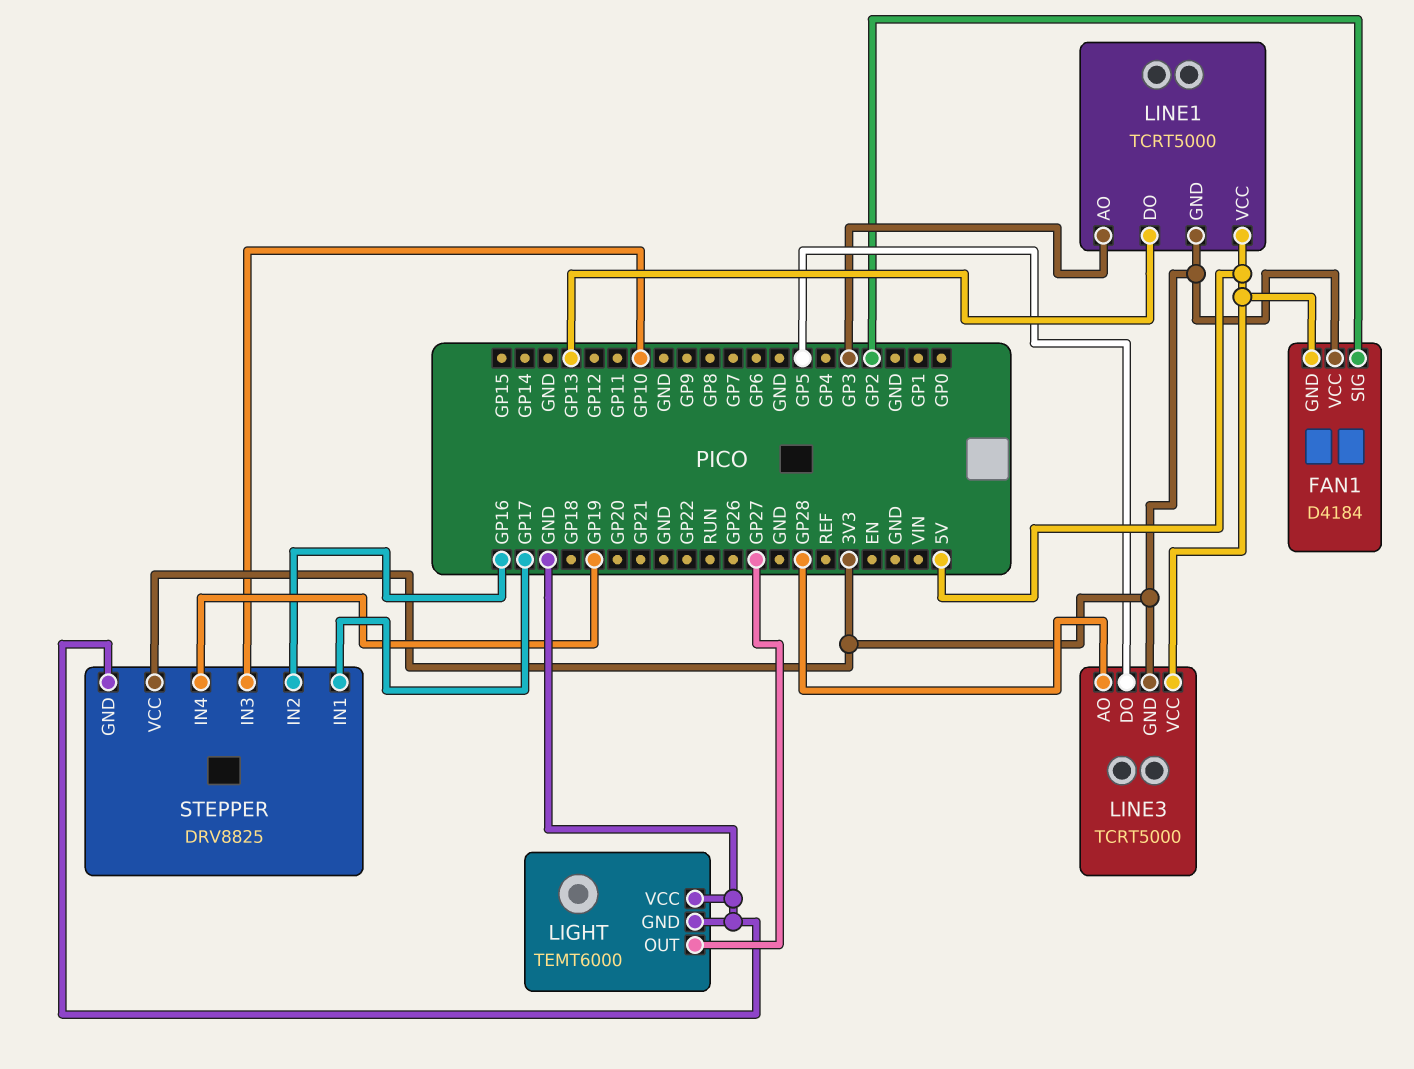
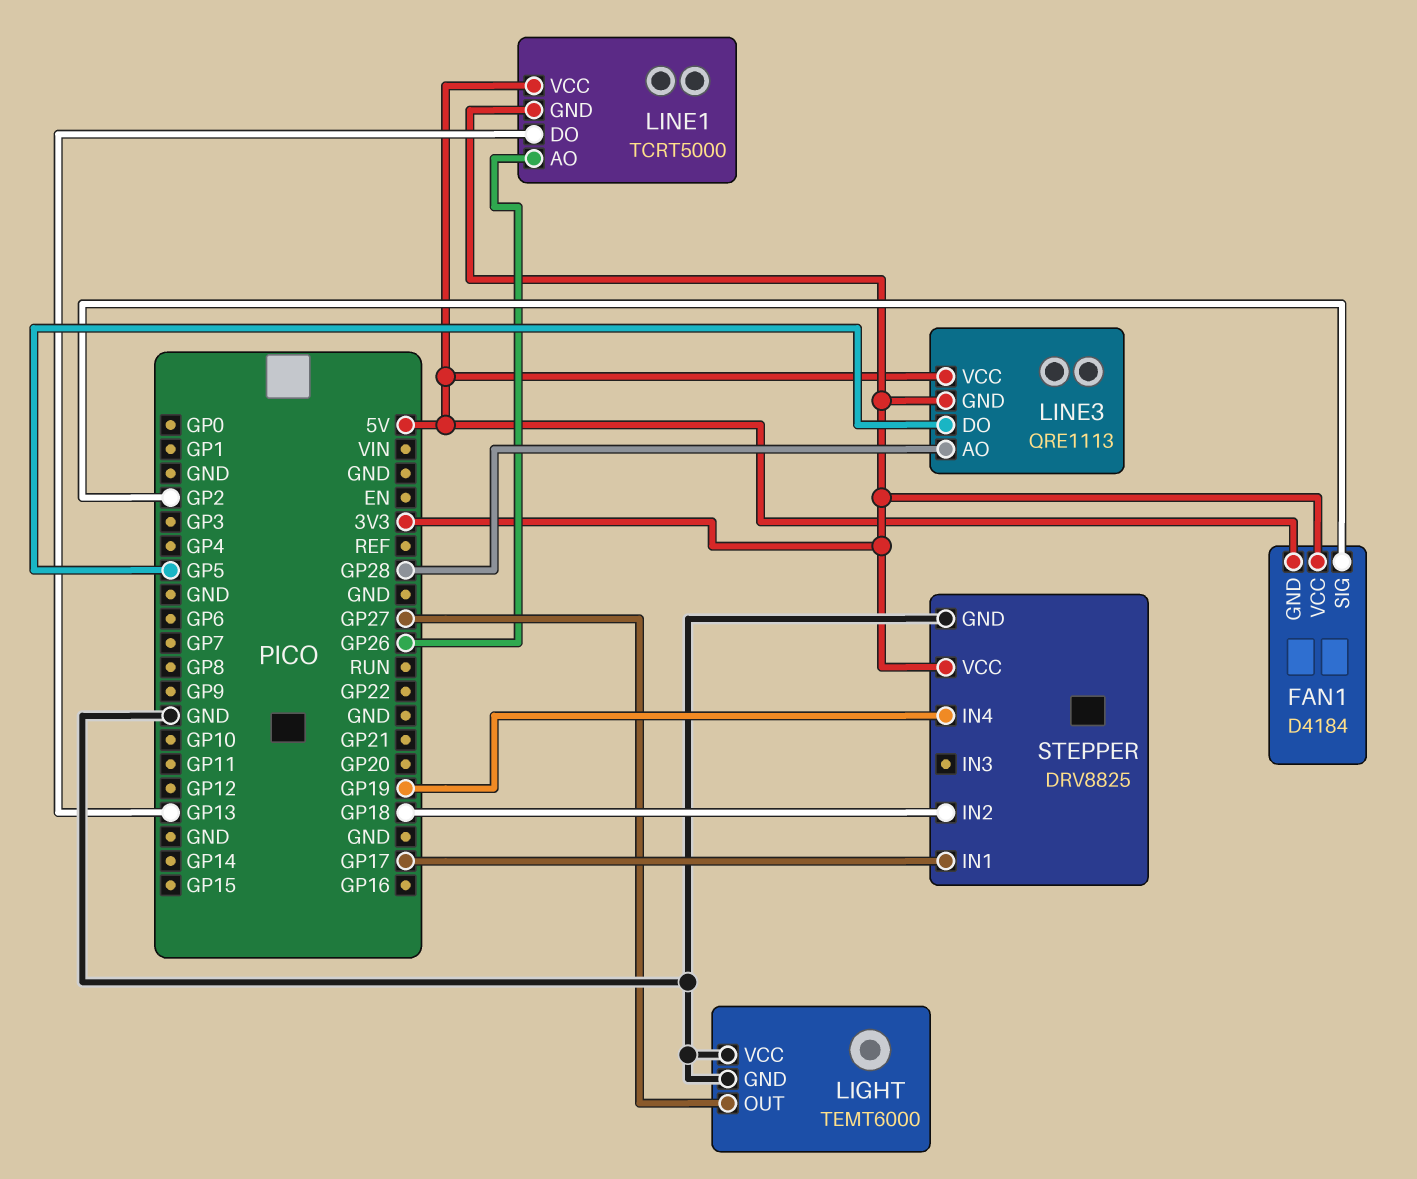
LINE1 pin AO: GP3 -> GP26
LINE3: TCRT5000 -> QRE1113
STEPPER pin IN2: GP16 -> GP18
STEPPER pin IN3: GP10 -> none

